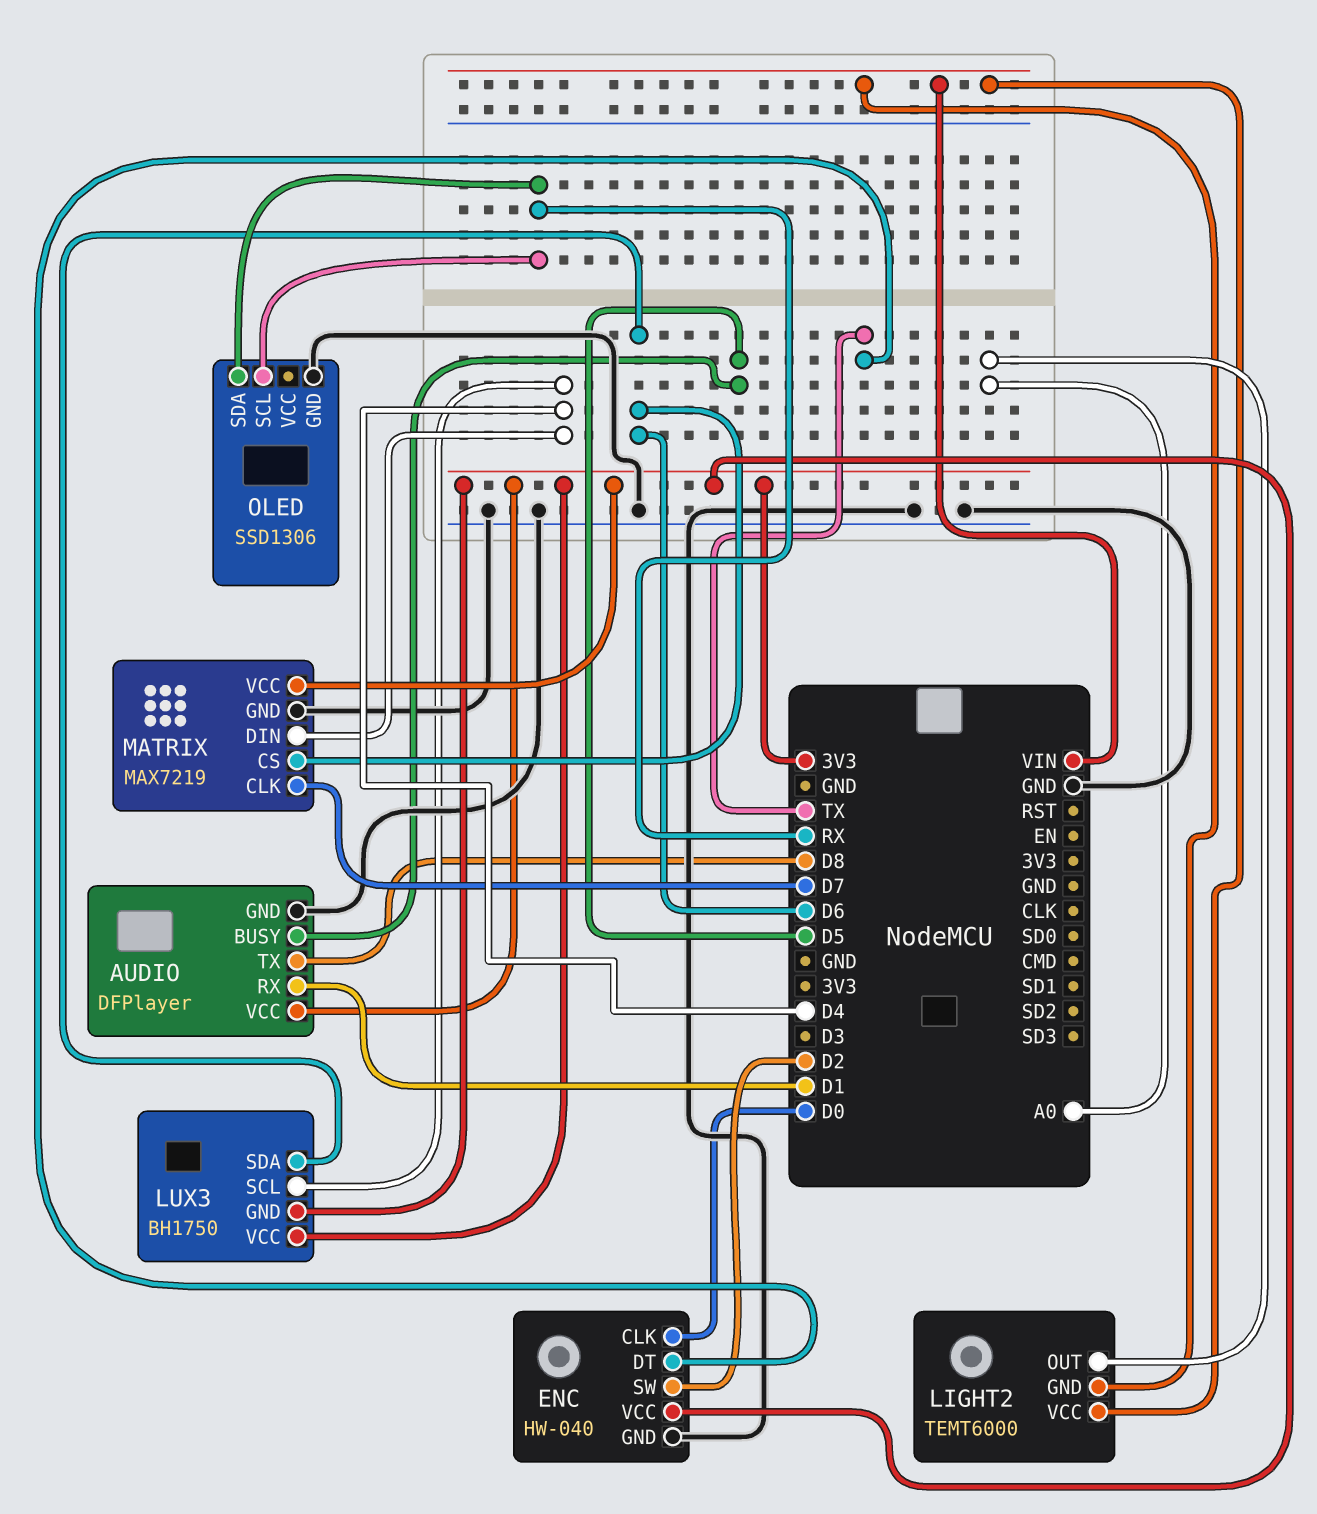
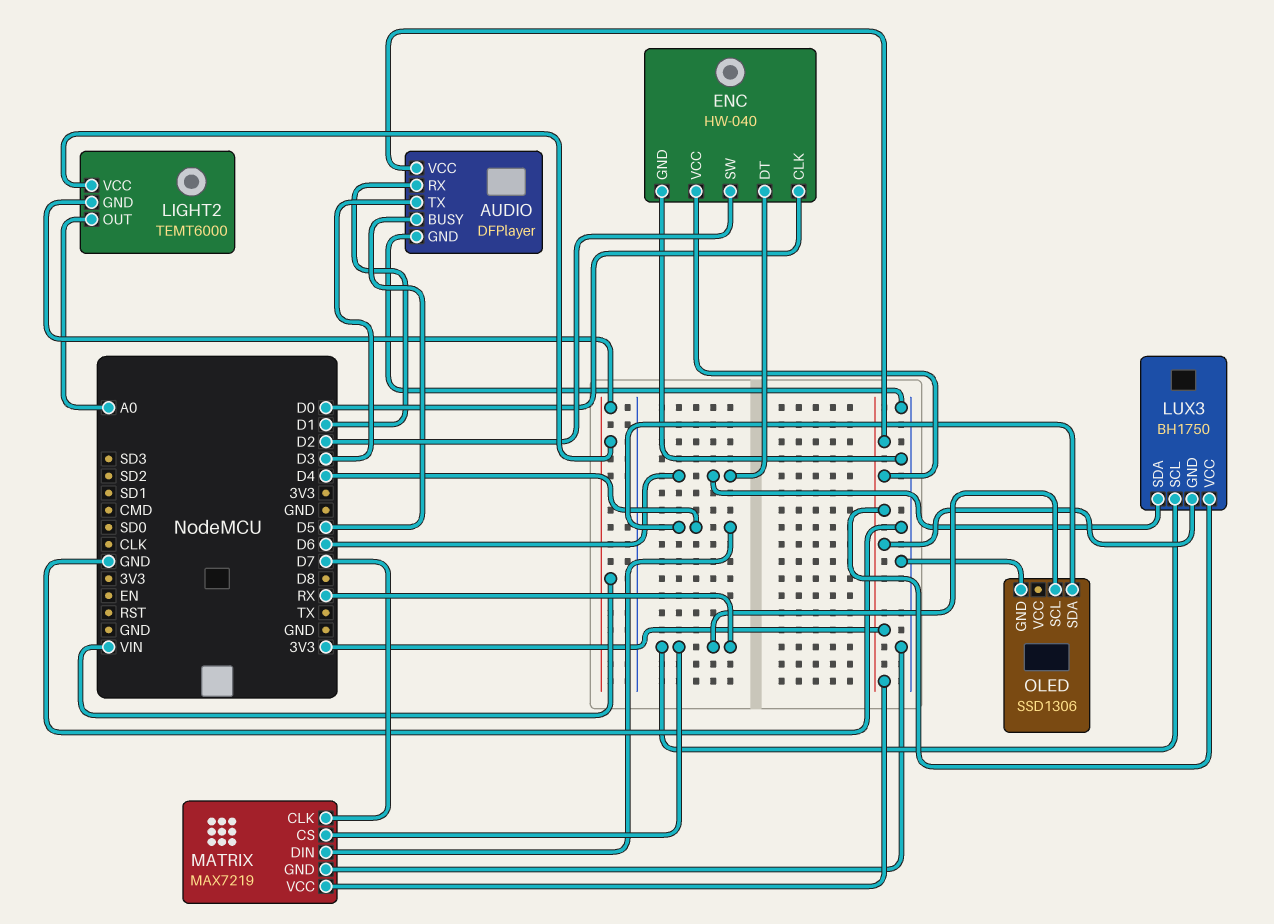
AUDIO pin TX: D8 -> D3
ENC pin DT: TX -> D6
LUX3 pin SCL: D4 -> RX
MATRIX pin CS: D6 -> RX
OLED pin SDA: RX -> D4

